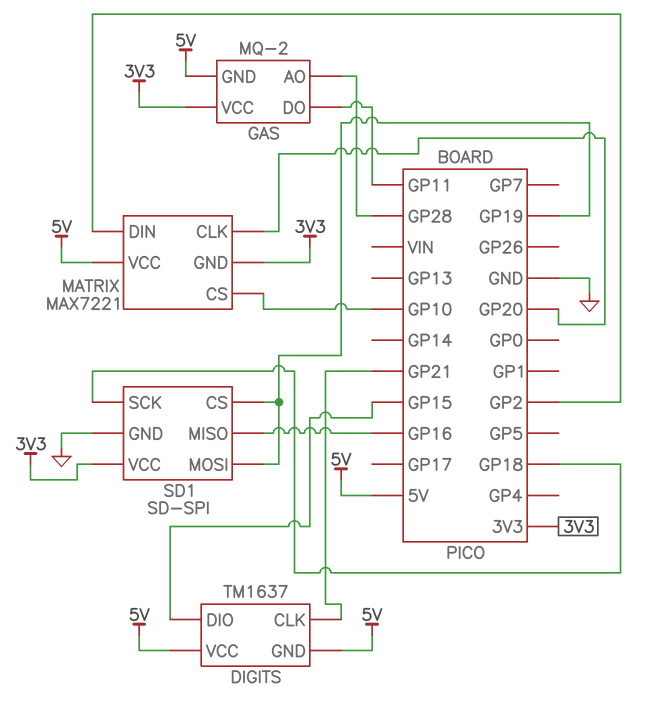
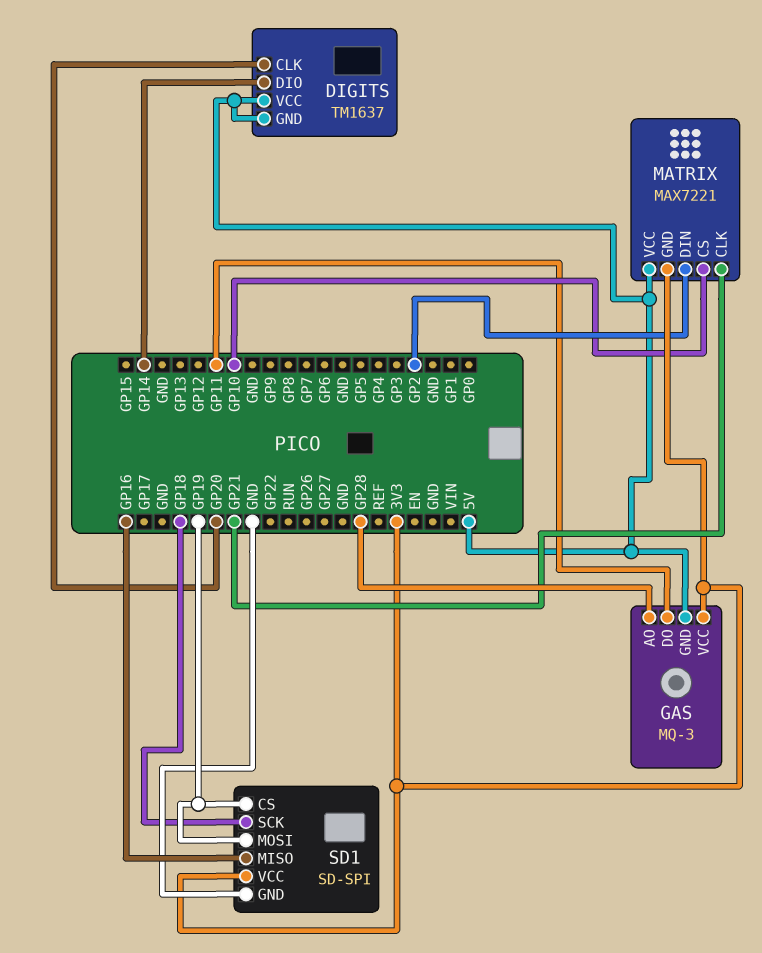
DIGITS pin CLK: GP21 -> GP20
DIGITS pin DIO: GP15 -> GP14
GAS: MQ-2 -> MQ-3
MATRIX pin CLK: GP20 -> GP21

